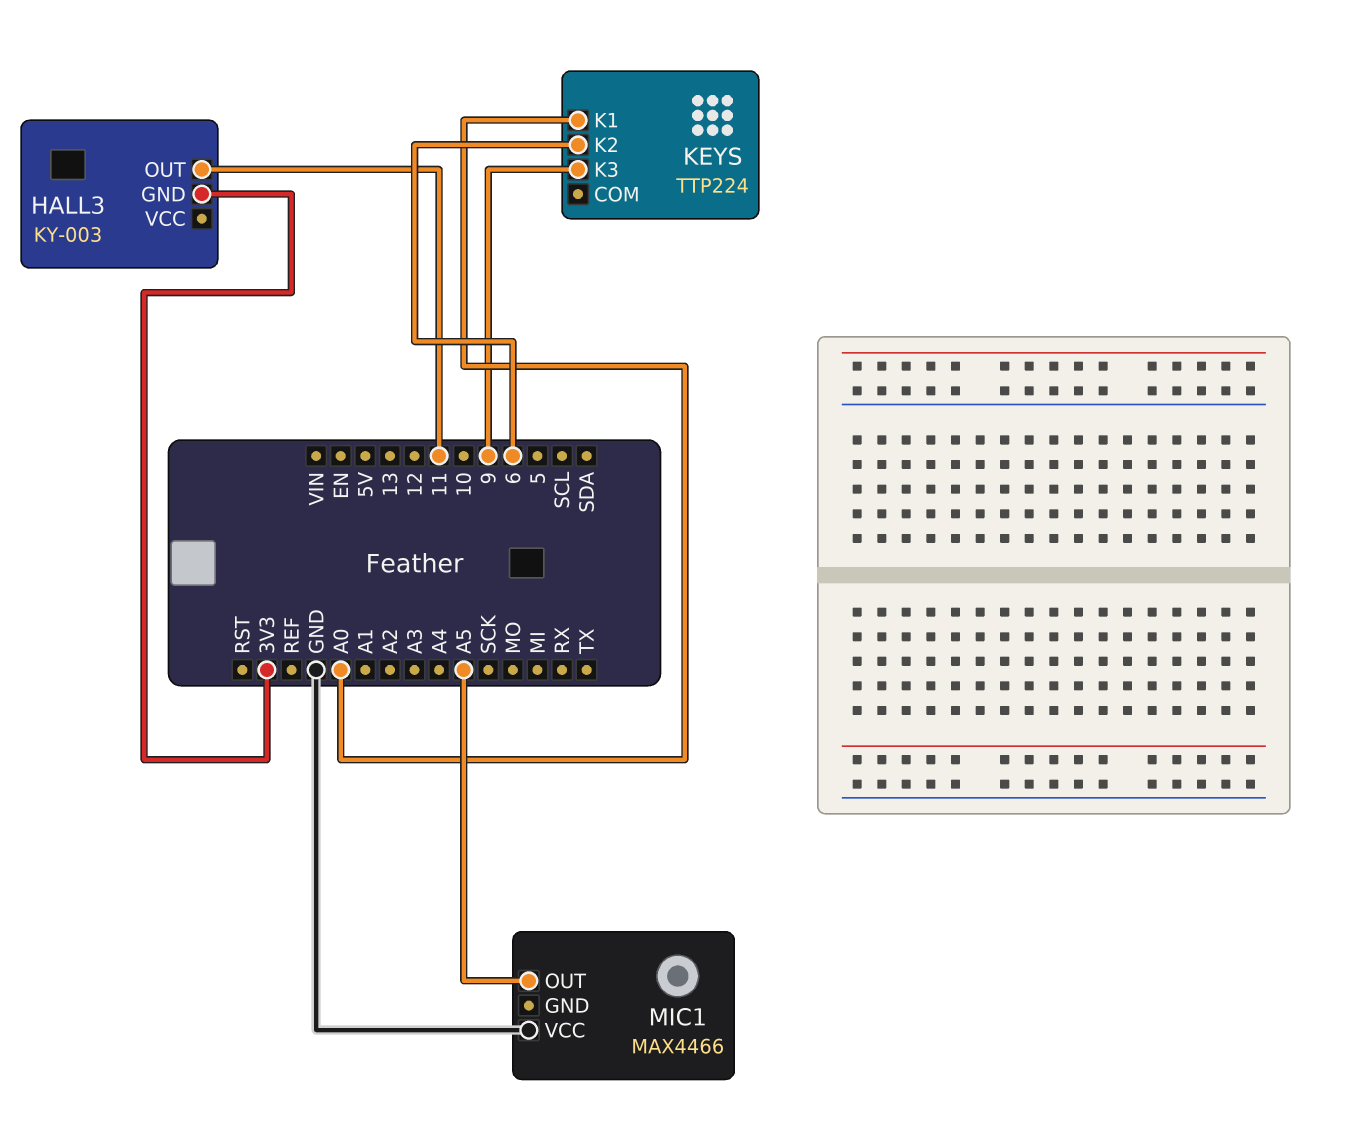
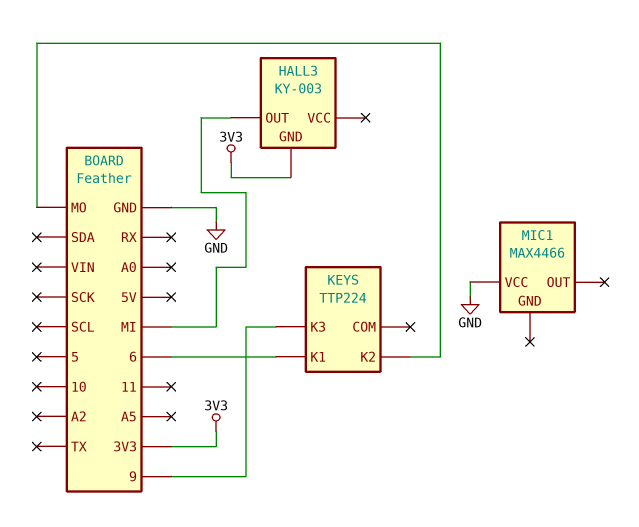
HALL3 pin OUT: 11 -> MI
KEYS pin K1: A0 -> 6
KEYS pin K2: 6 -> MO
MIC1 pin OUT: A5 -> none

